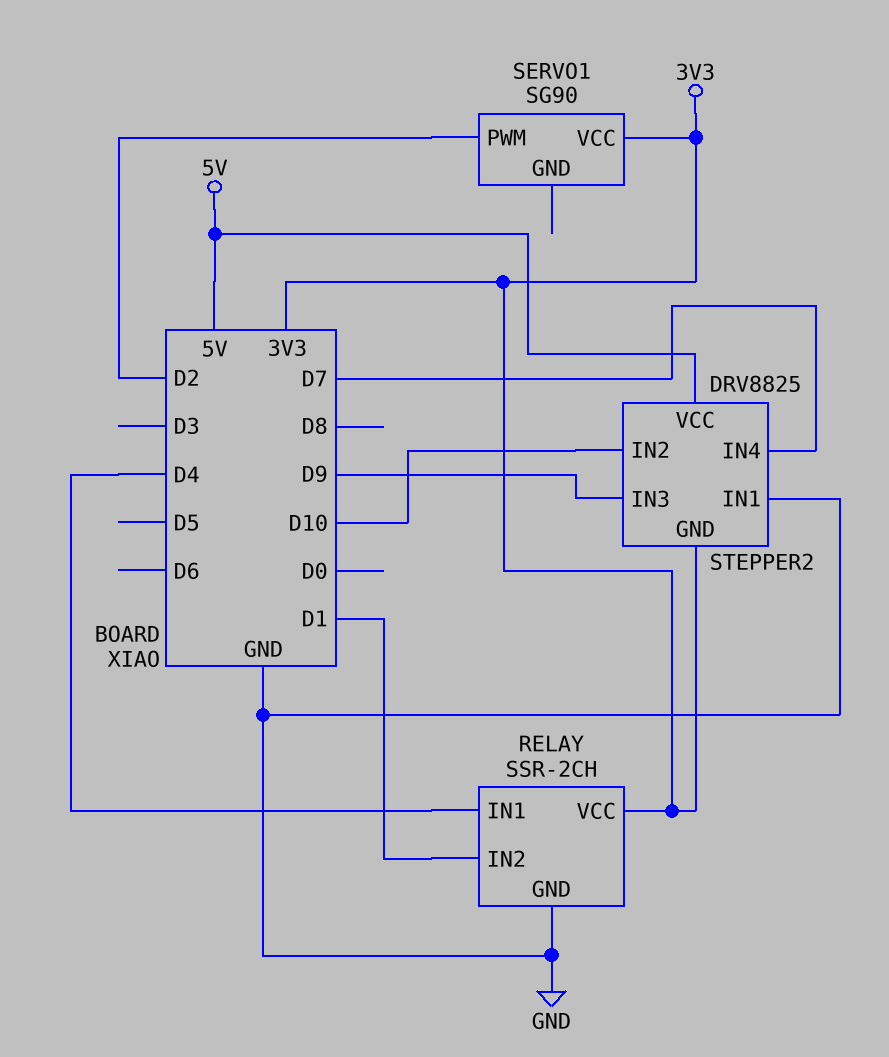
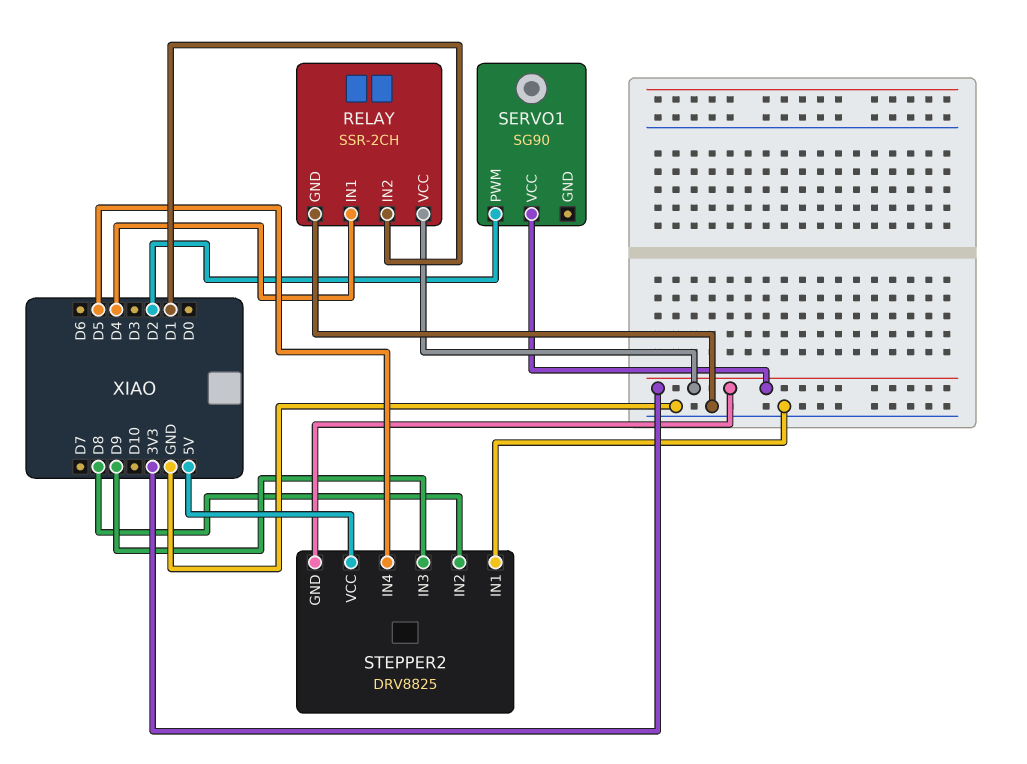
STEPPER2 pin IN2: D10 -> D8
STEPPER2 pin IN4: D7 -> D5

